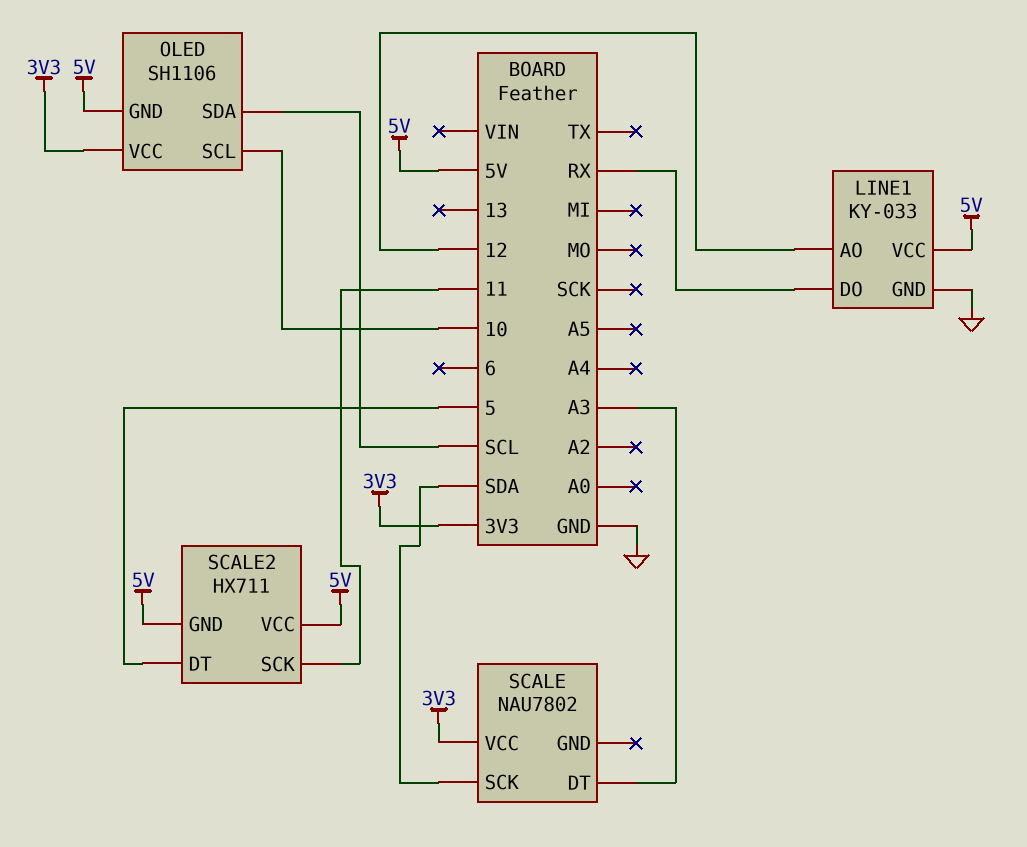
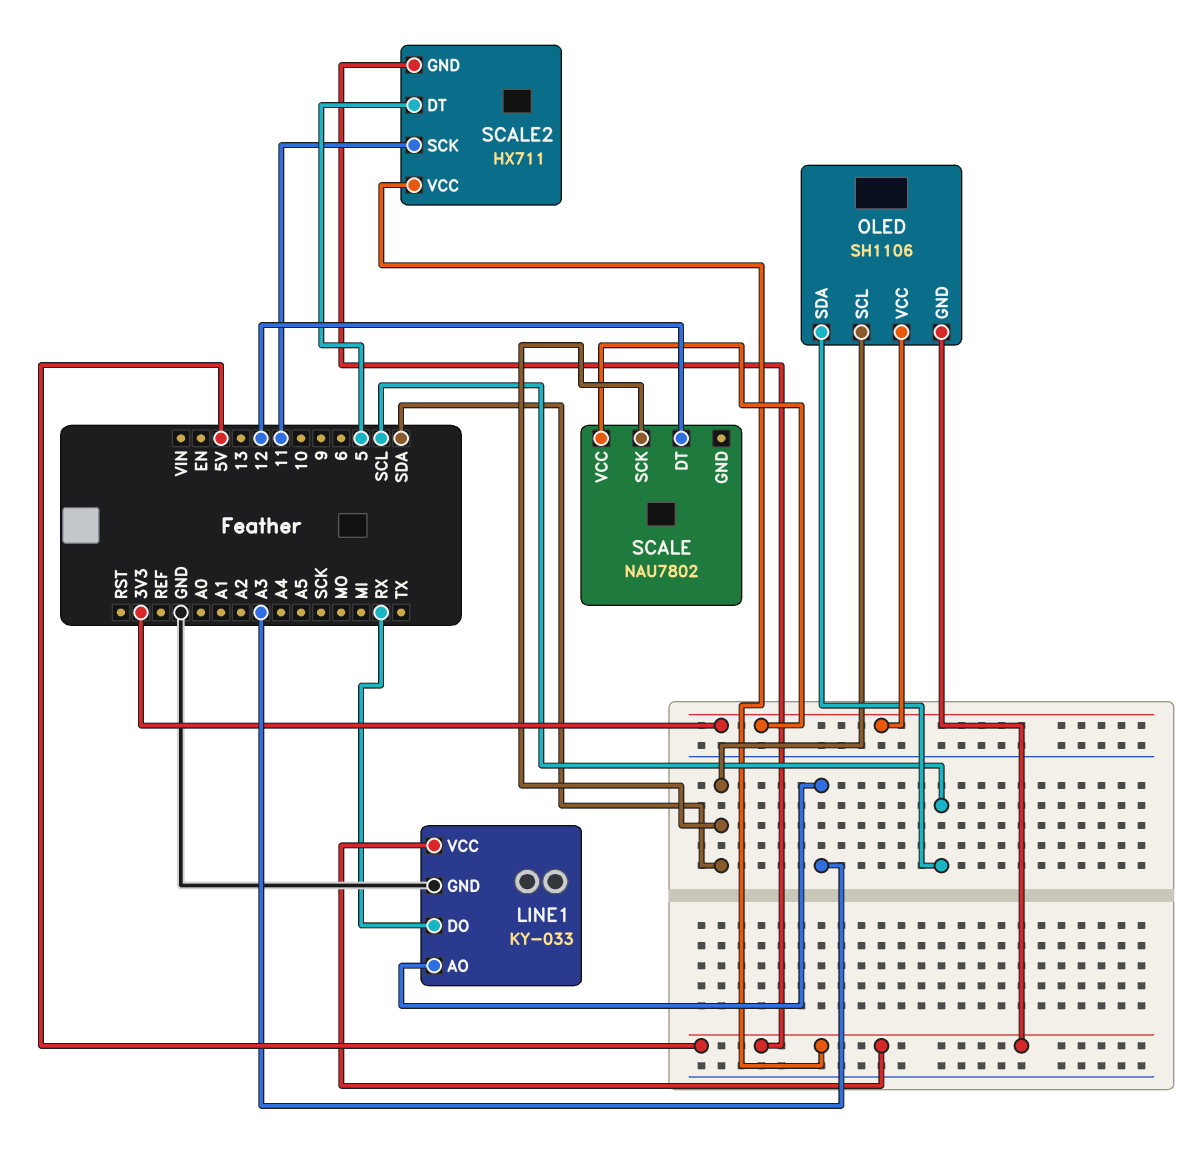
LINE1 pin AO: 12 -> A3
OLED pin SCL: 10 -> SDA
SCALE pin DT: A3 -> 12

